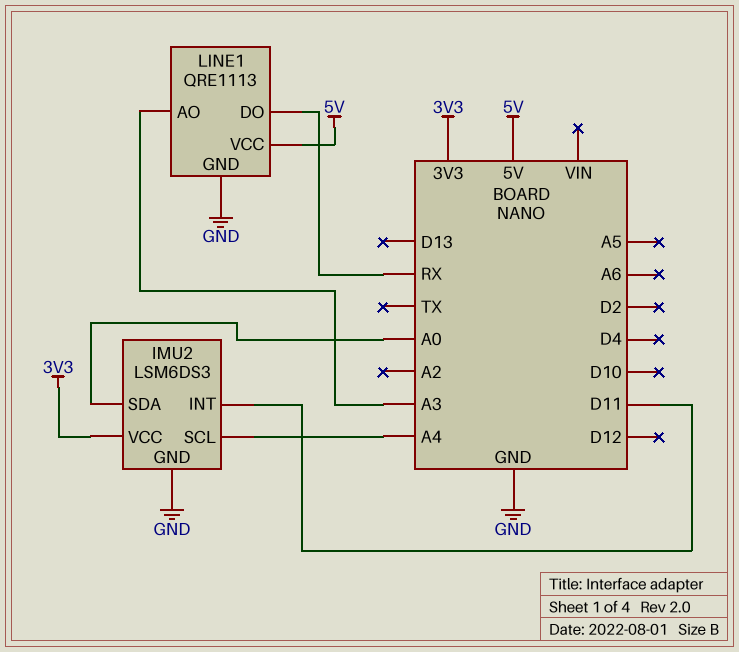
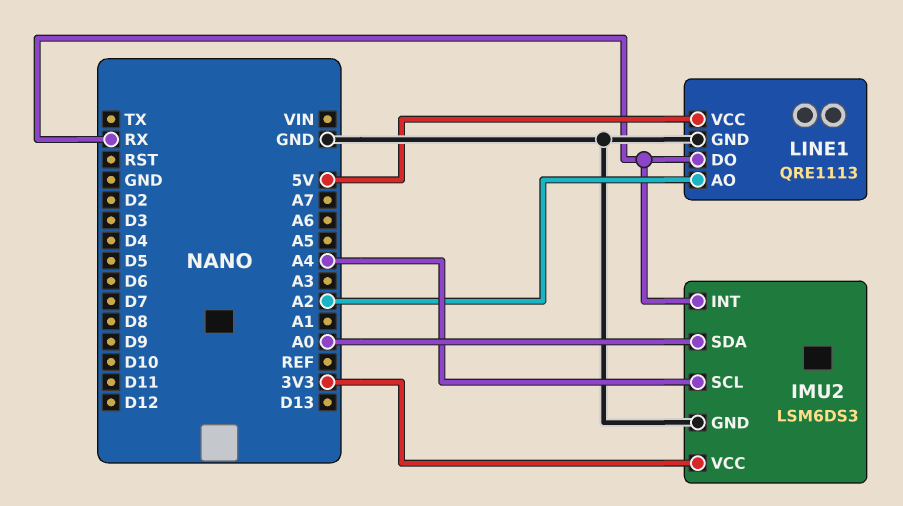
IMU2 pin INT: D11 -> RX
LINE1 pin AO: A3 -> A2

